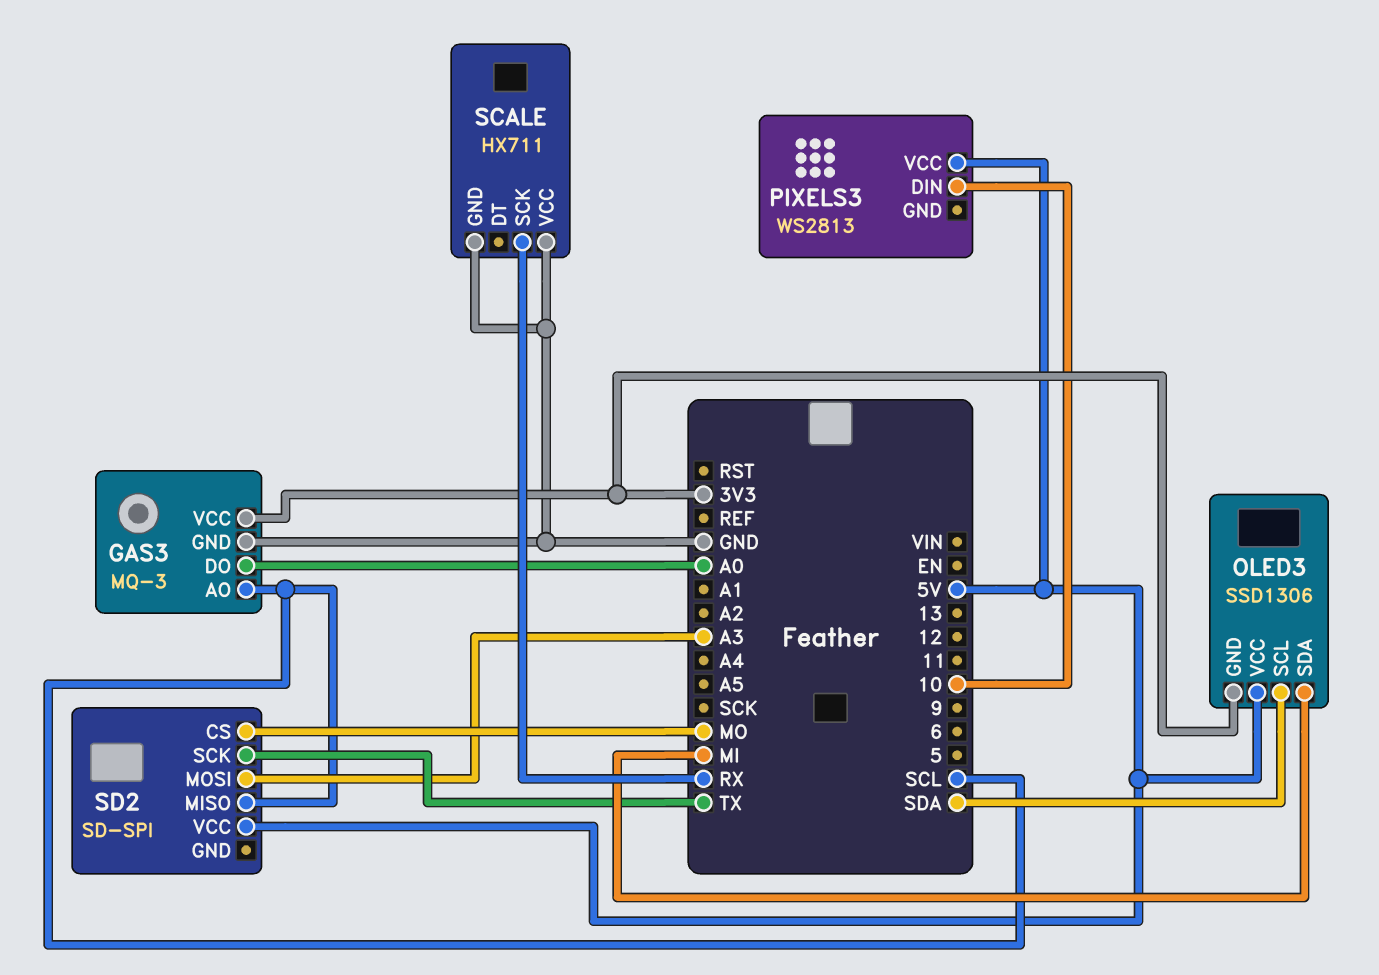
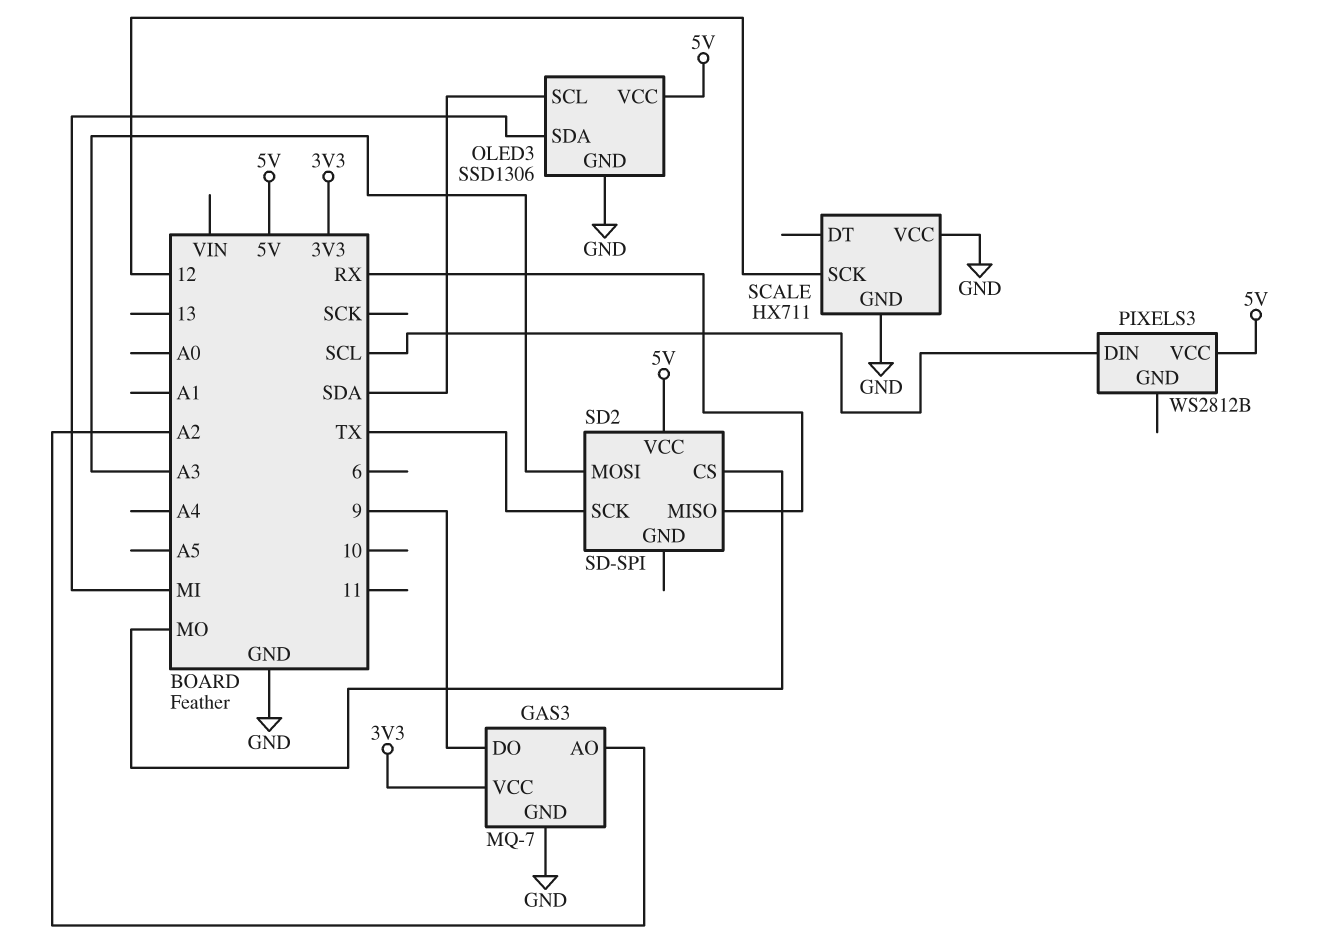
GAS3: MQ-3 -> MQ-7
GAS3 pin AO: SCL -> A2
GAS3 pin DO: A0 -> 9
OLED3 pin GND: 3V3 -> GND
PIXELS3: WS2813 -> WS2812B
PIXELS3 pin DIN: 10 -> SCL
SCALE pin SCK: RX -> 12
SD2 pin MISO: SCL -> RX

